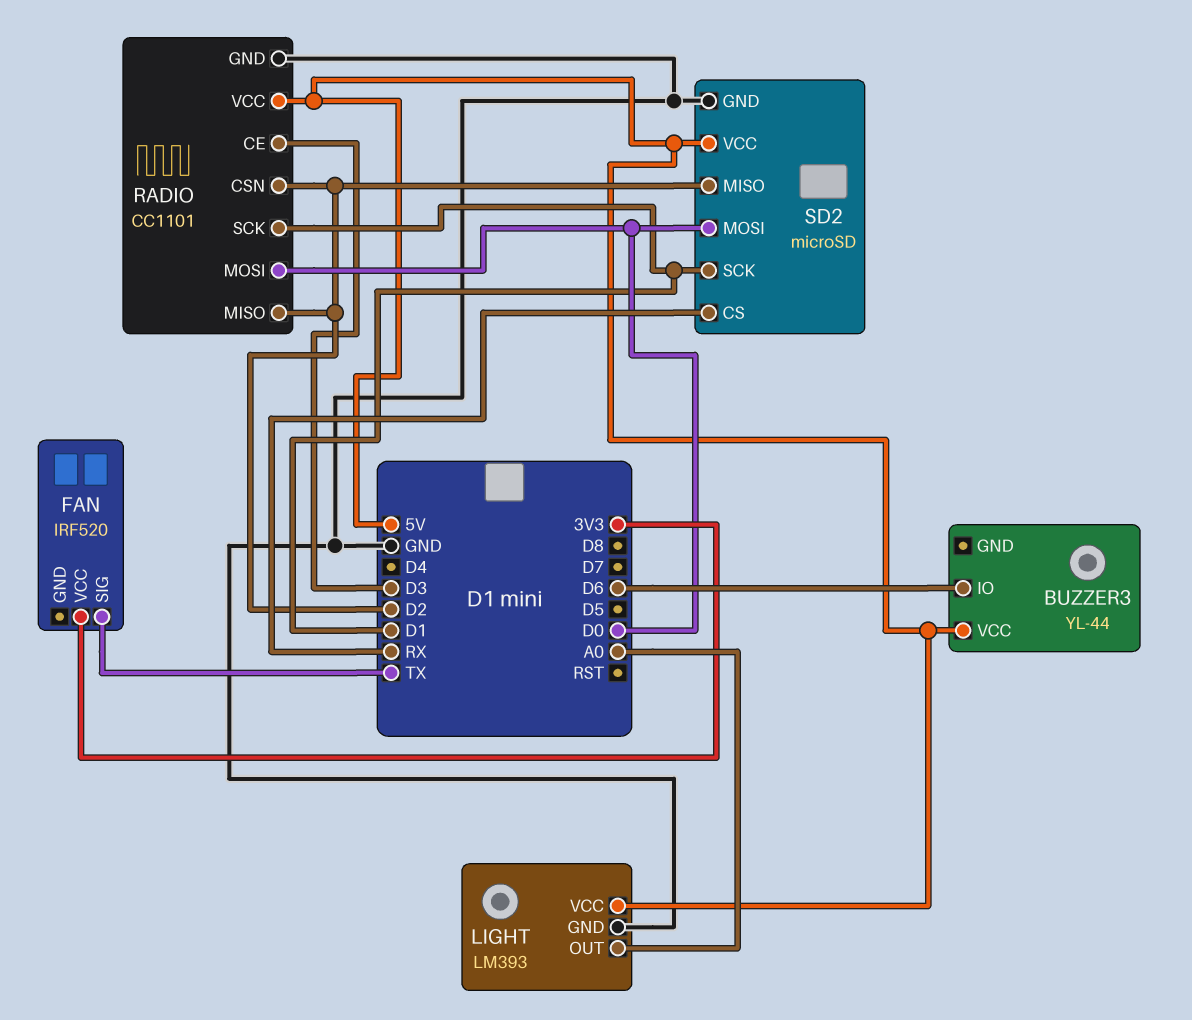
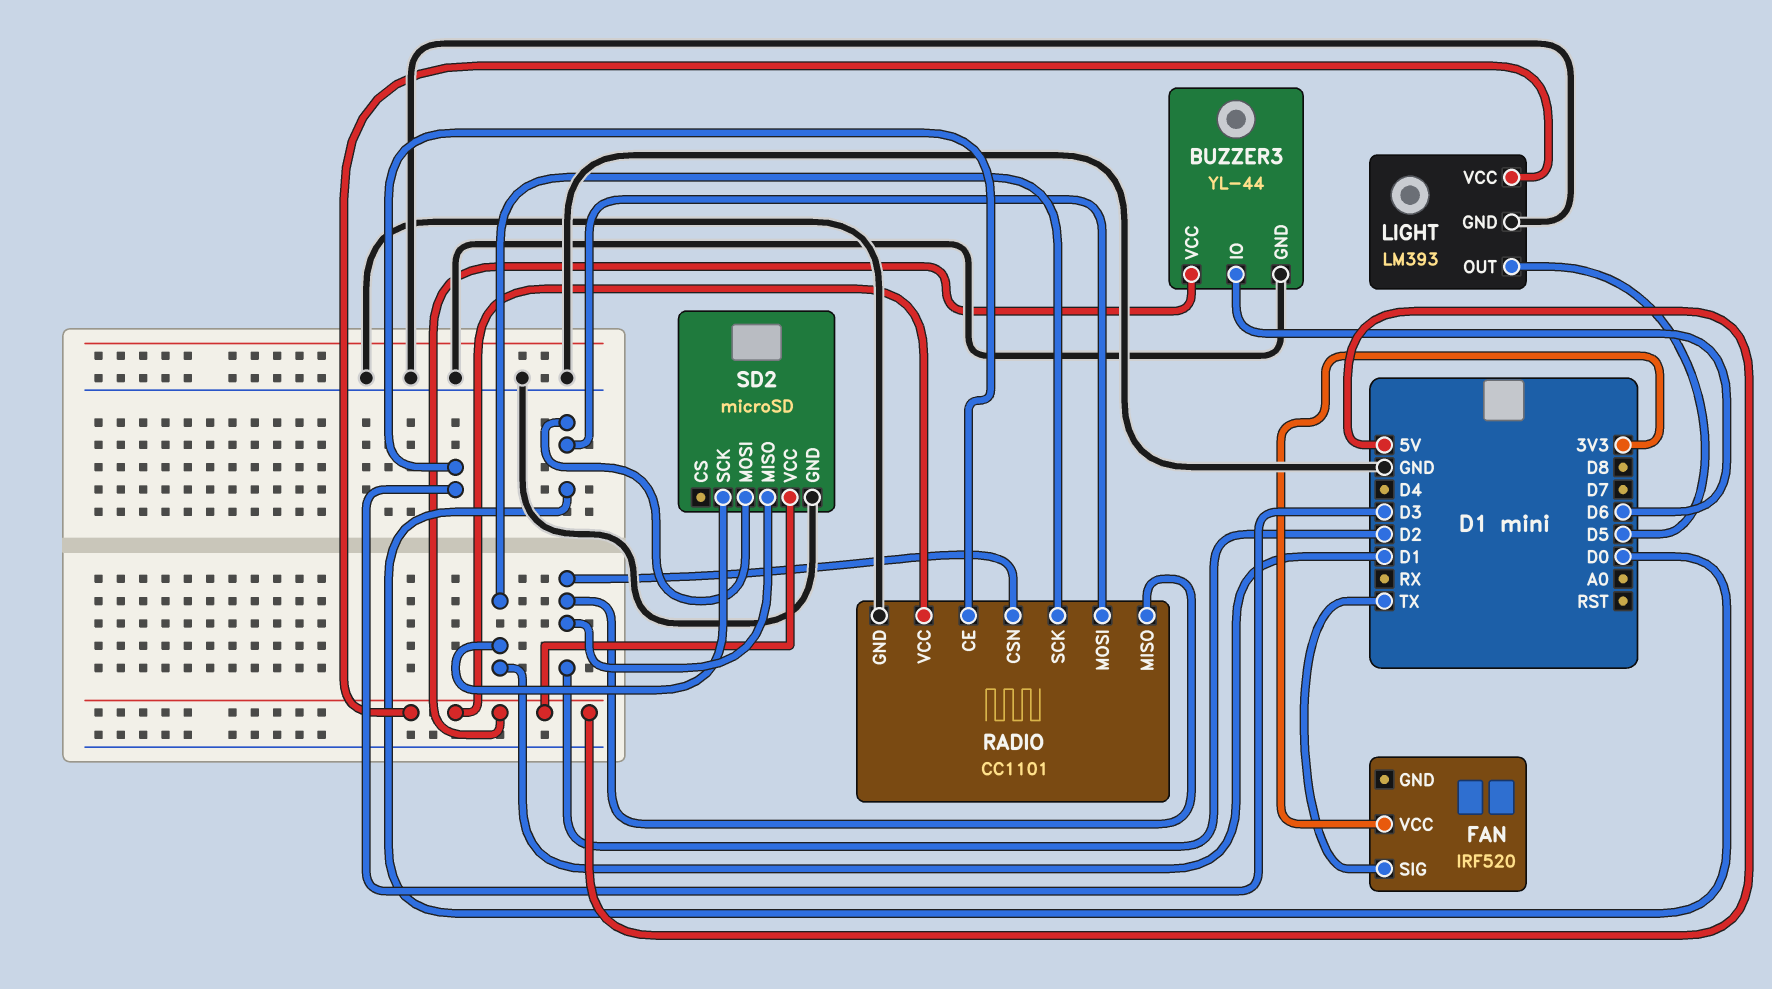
BUZZER3 pin GND: none -> GND
LIGHT pin OUT: A0 -> D5
SD2 pin CS: RX -> none

